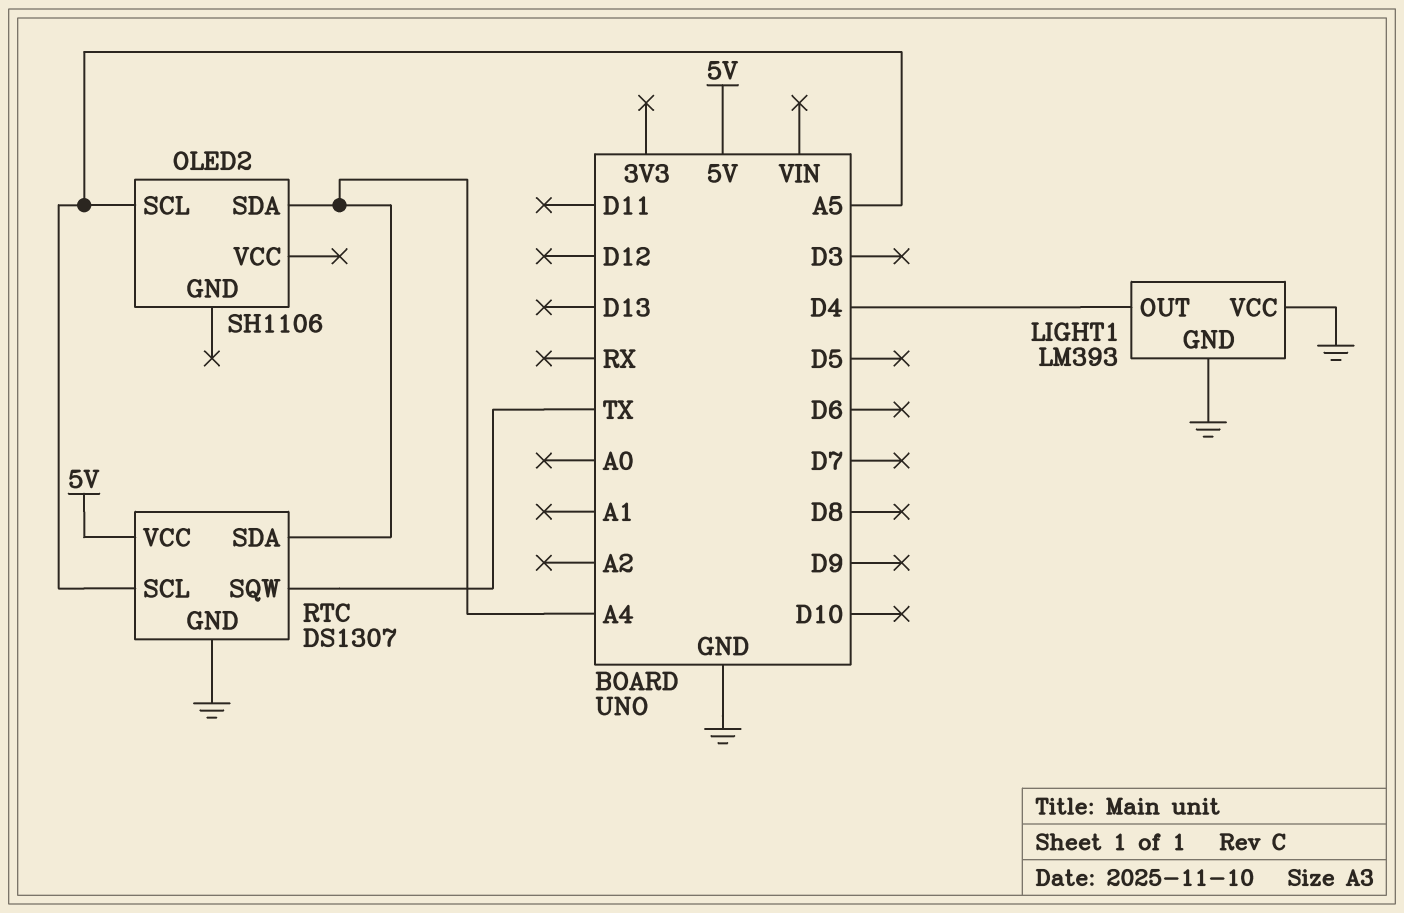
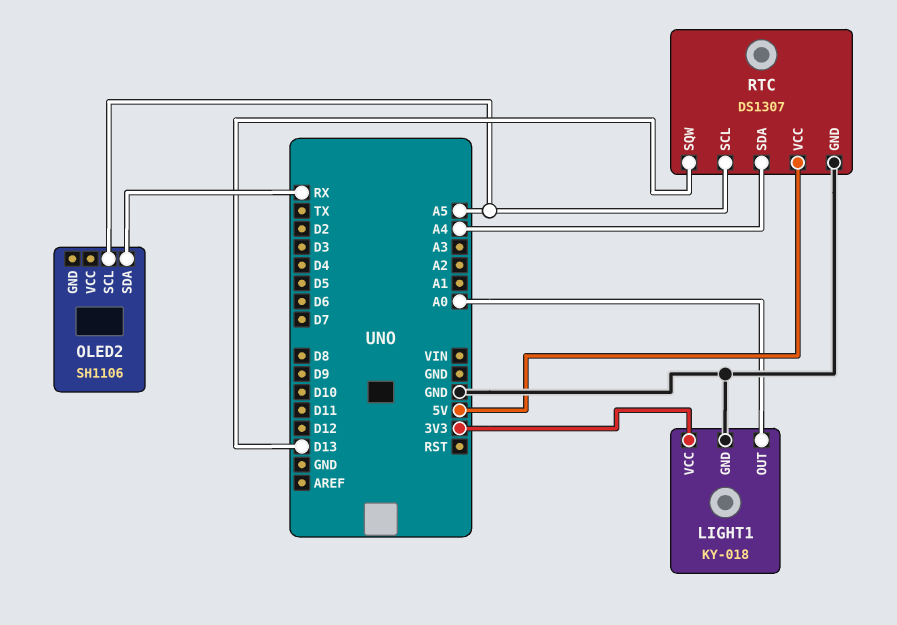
LIGHT1: LM393 -> KY-018
LIGHT1 pin OUT: D4 -> A0
LIGHT1 pin VCC: GND -> 3V3
OLED2 pin SDA: A4 -> RX
RTC pin SQW: TX -> D13

